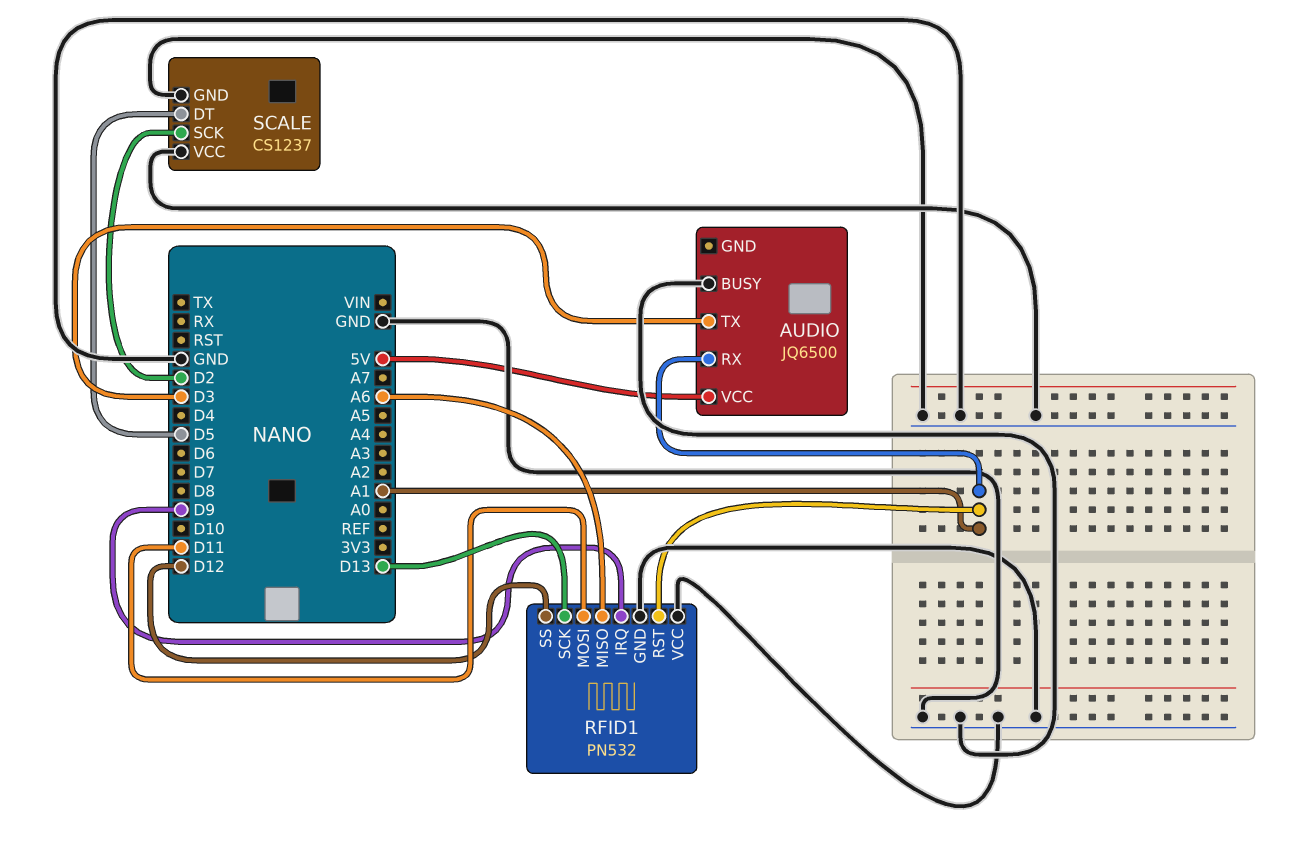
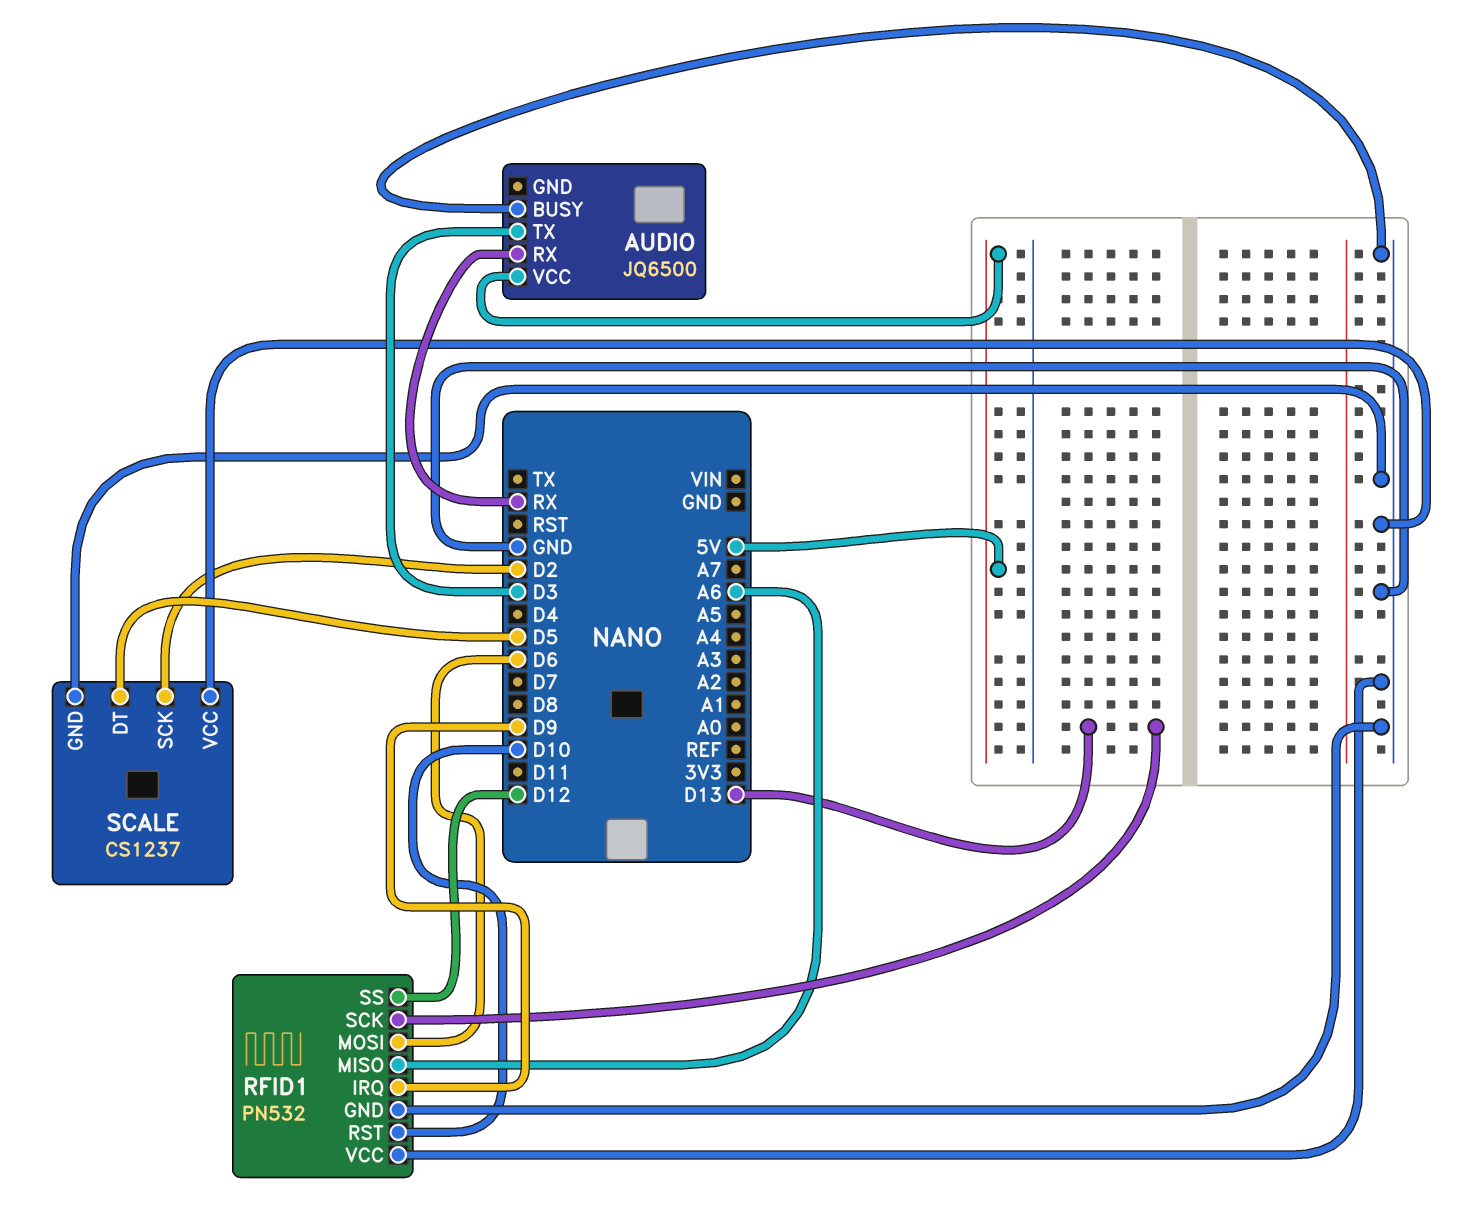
AUDIO pin RX: A1 -> RX
RFID1 pin MOSI: D11 -> D6
RFID1 pin RST: A1 -> D10

